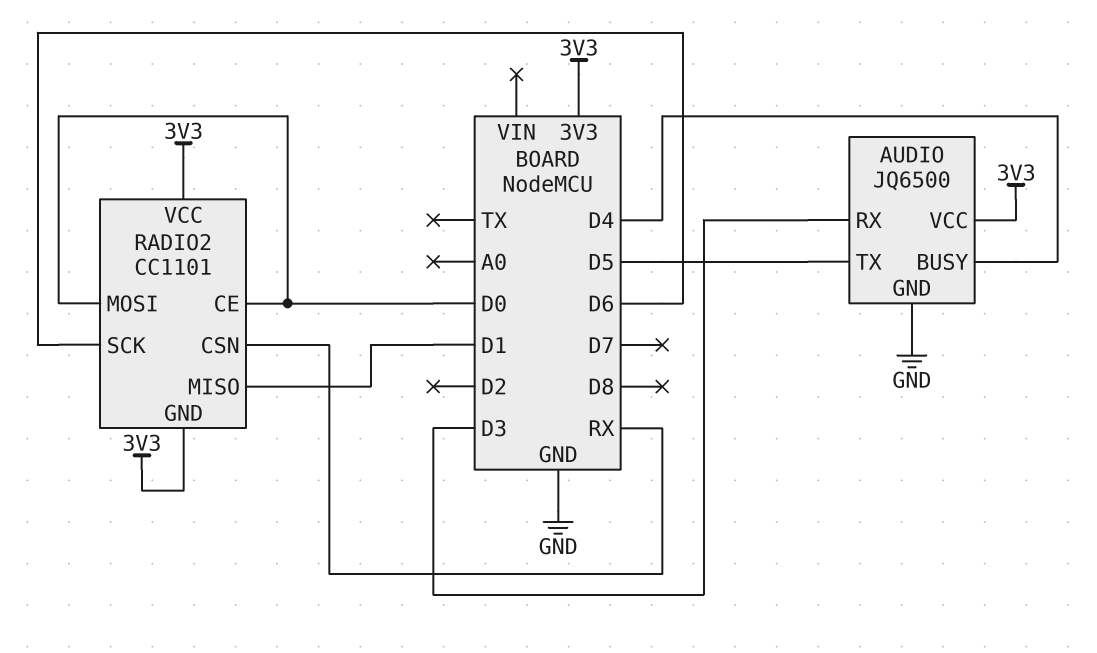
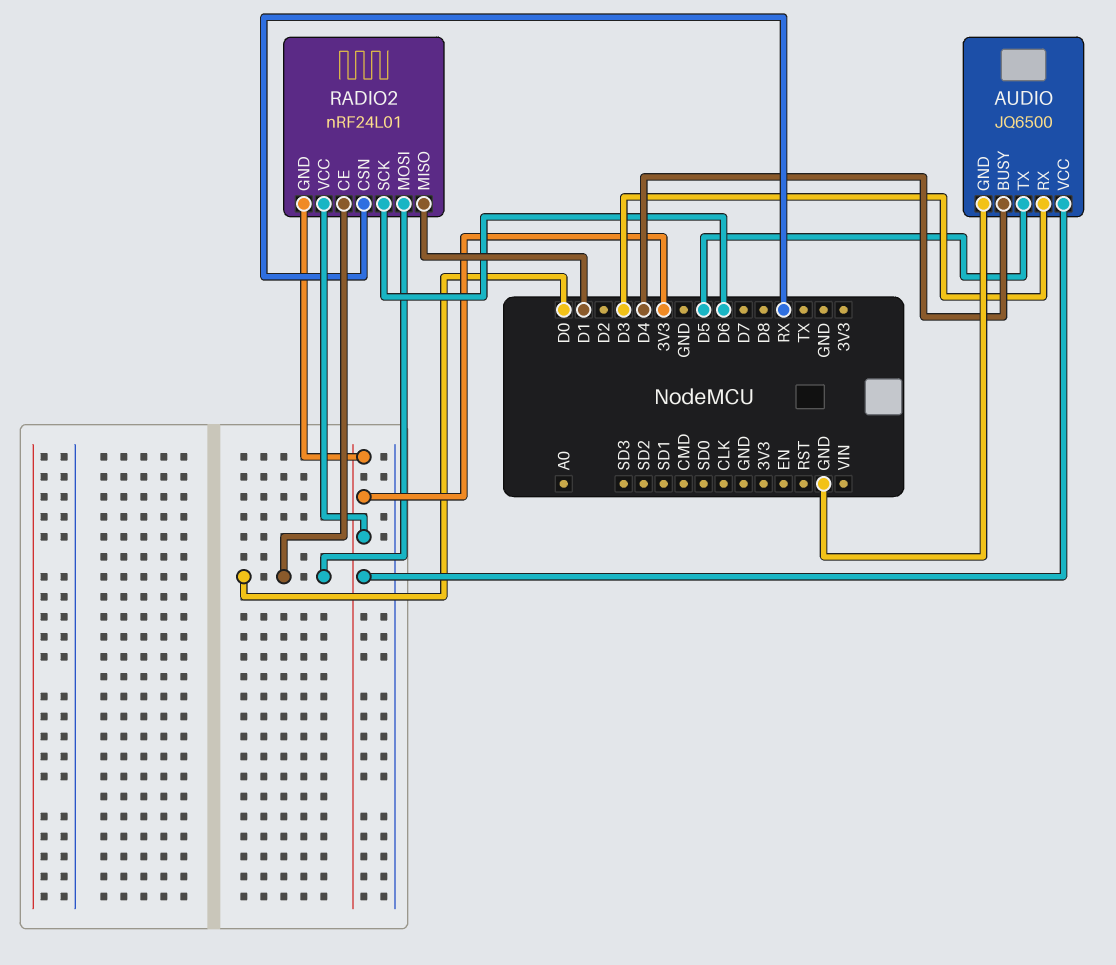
RADIO2: CC1101 -> nRF24L01

